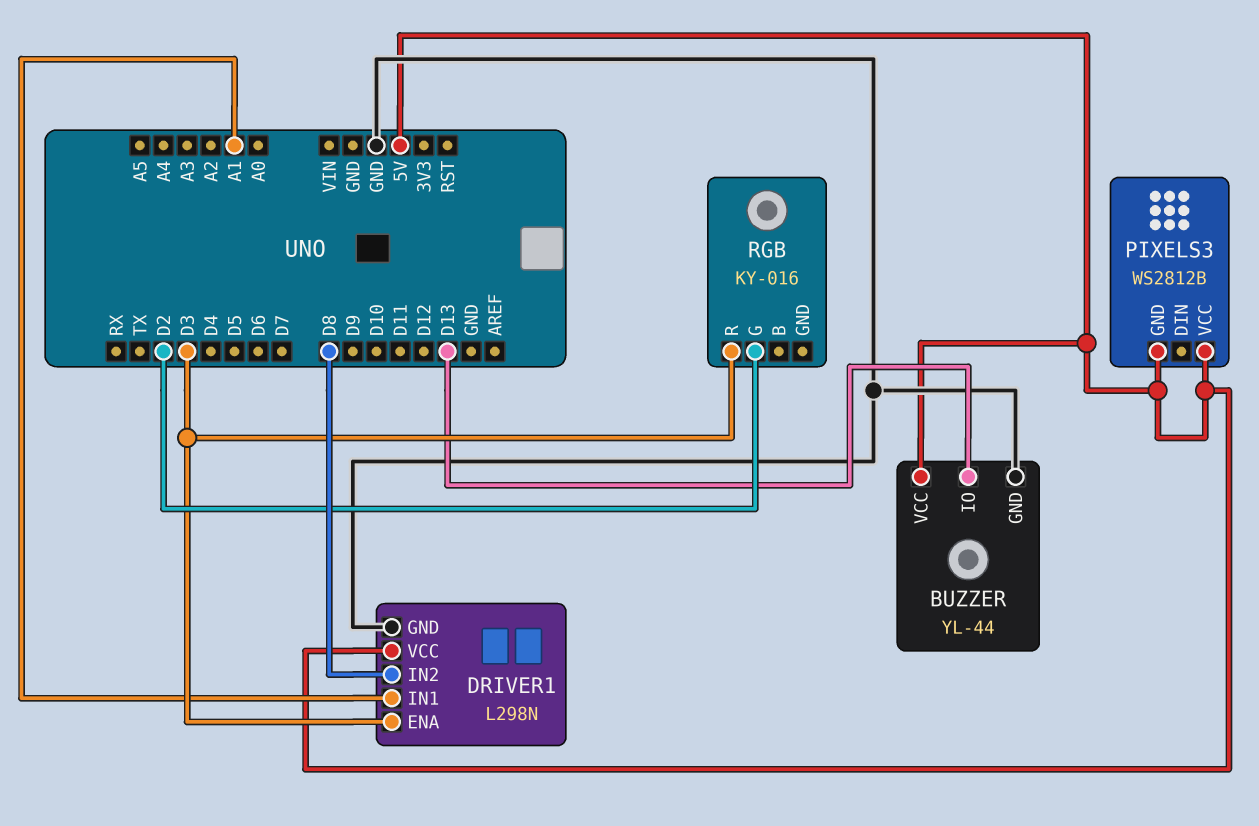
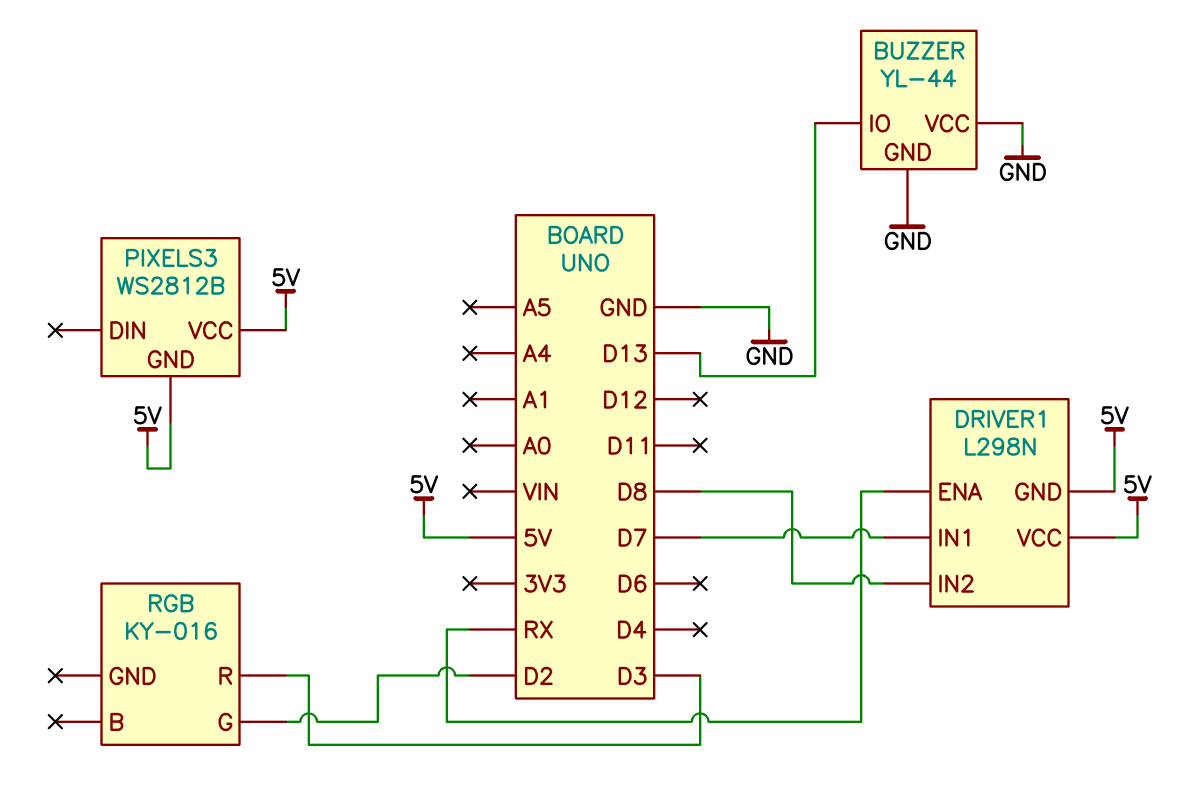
BUZZER pin VCC: 5V -> GND
DRIVER1 pin ENA: D3 -> RX
DRIVER1 pin GND: GND -> 5V
DRIVER1 pin IN1: A1 -> D7

